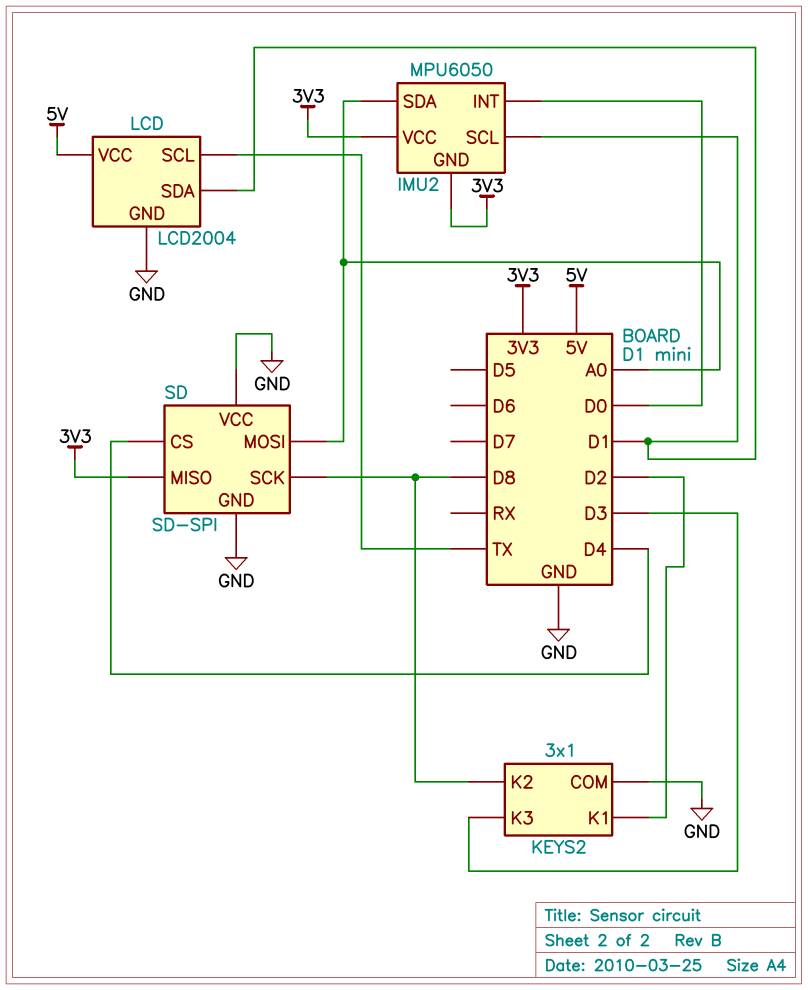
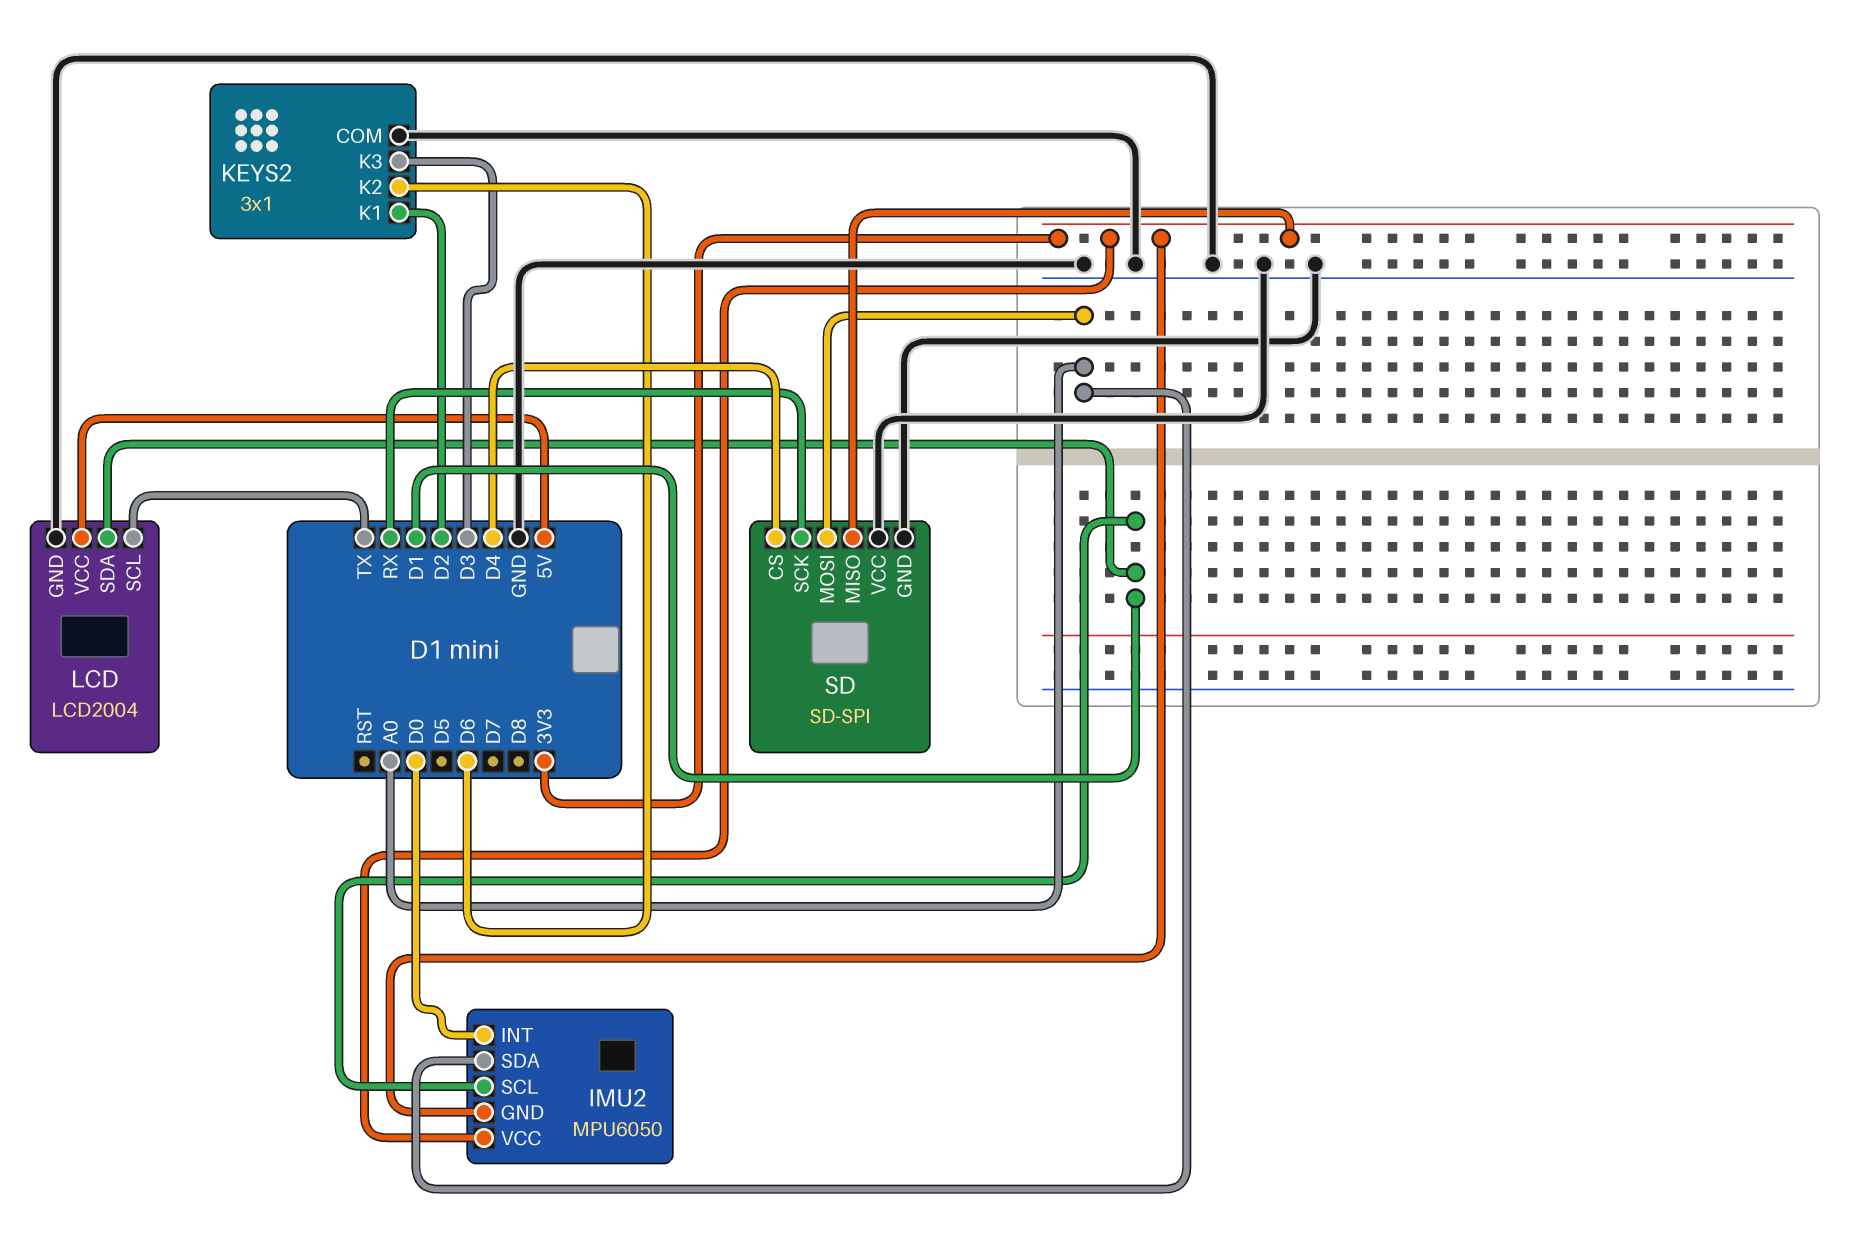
KEYS2 pin K2: D8 -> D6
SD pin SCK: D8 -> RX

